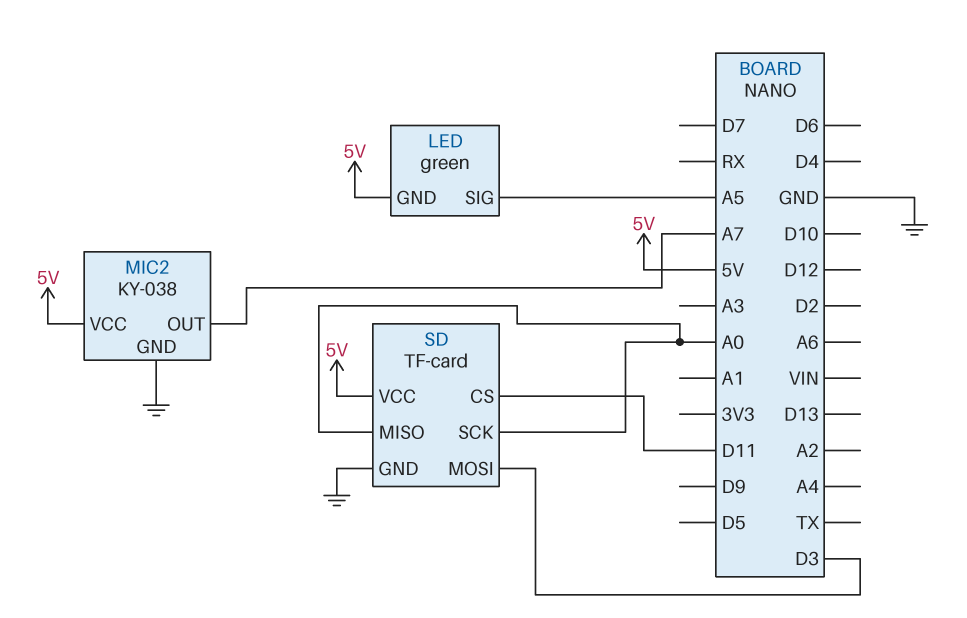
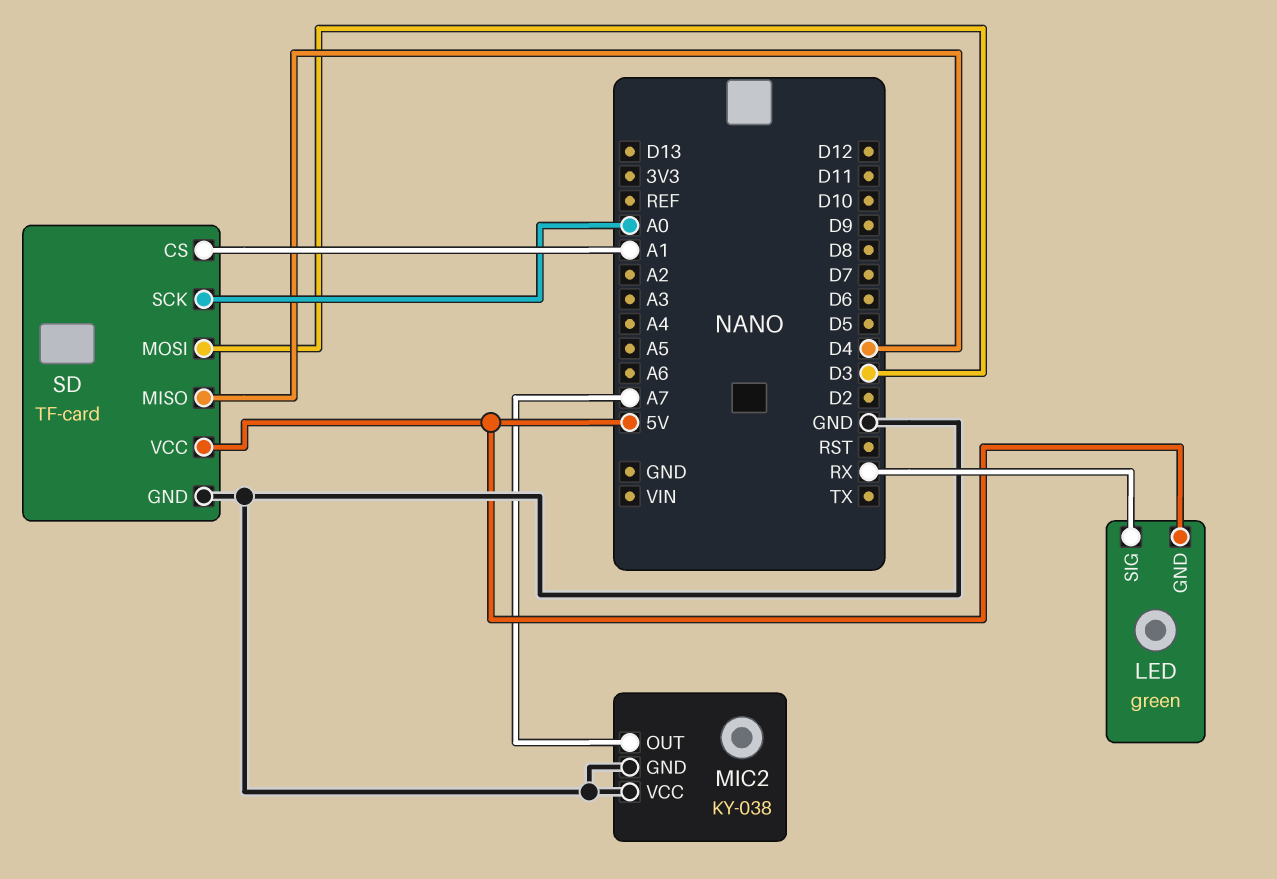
LED pin SIG: A5 -> RX
MIC2 pin VCC: 5V -> GND
SD pin CS: D11 -> A1
SD pin MISO: A0 -> D4

